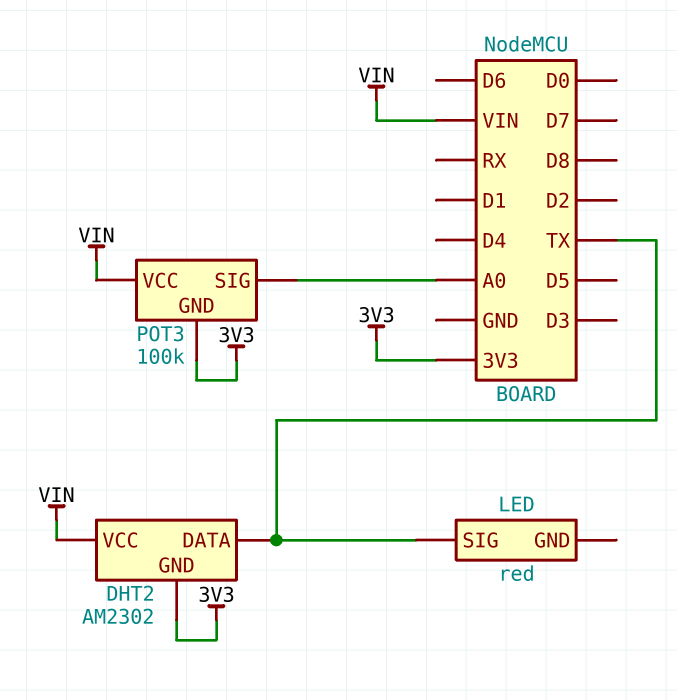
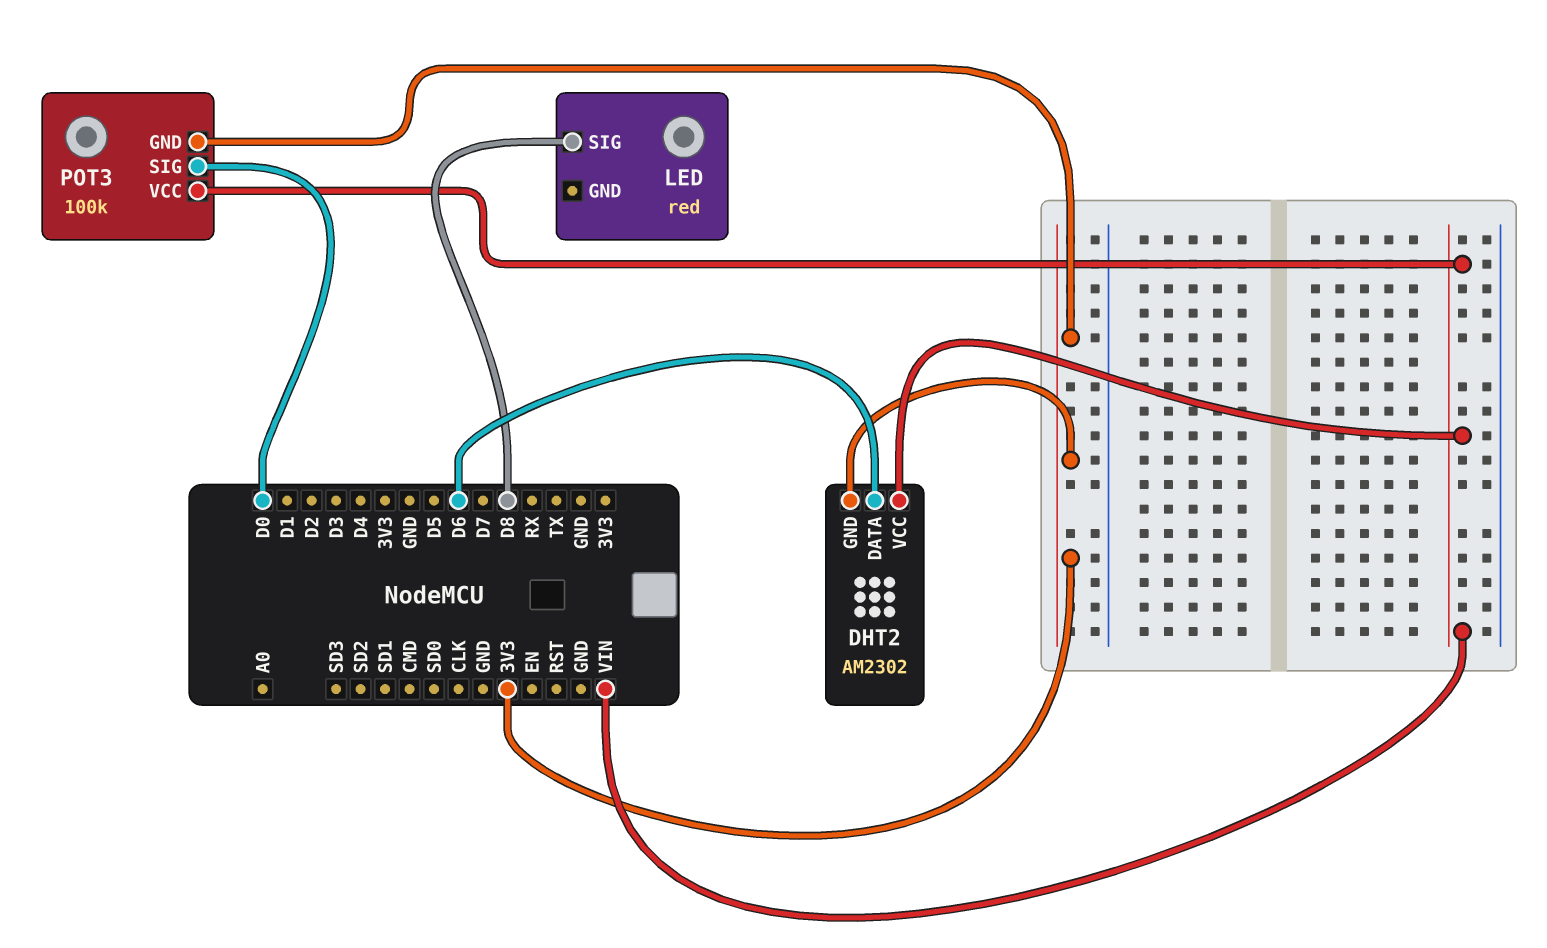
DHT2 pin DATA: TX -> D6
LED pin SIG: TX -> D8
POT3 pin SIG: A0 -> D0

